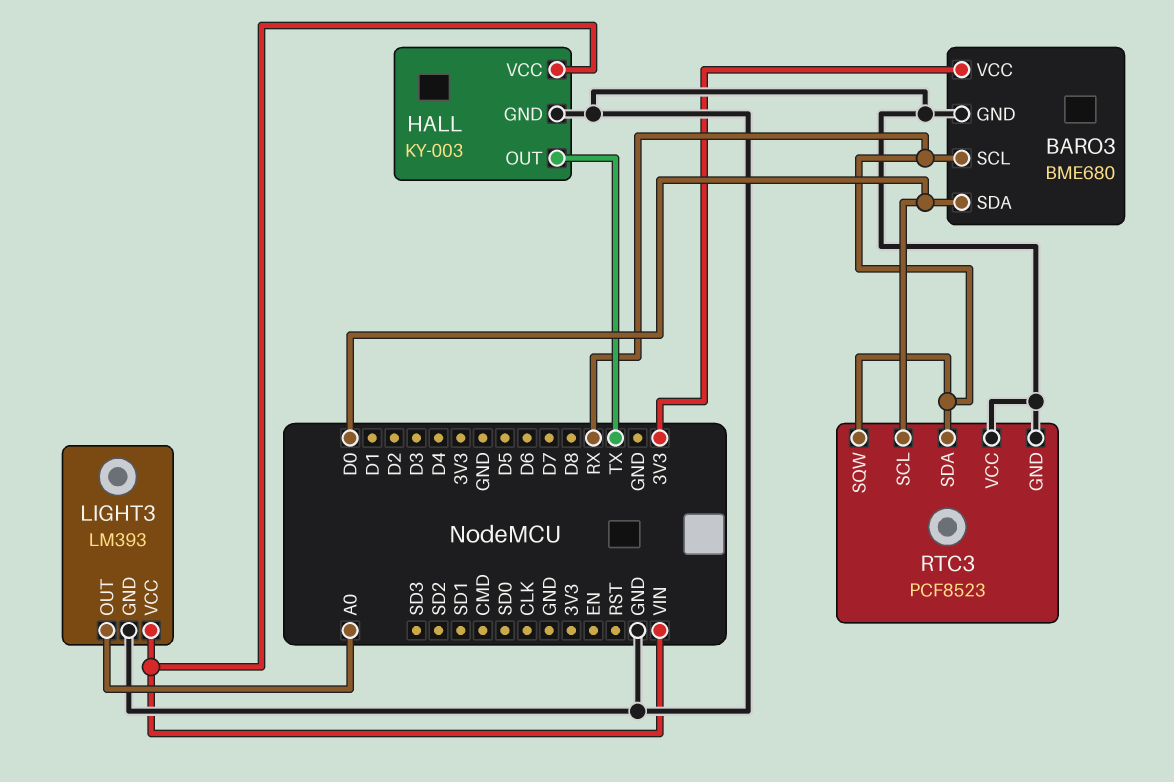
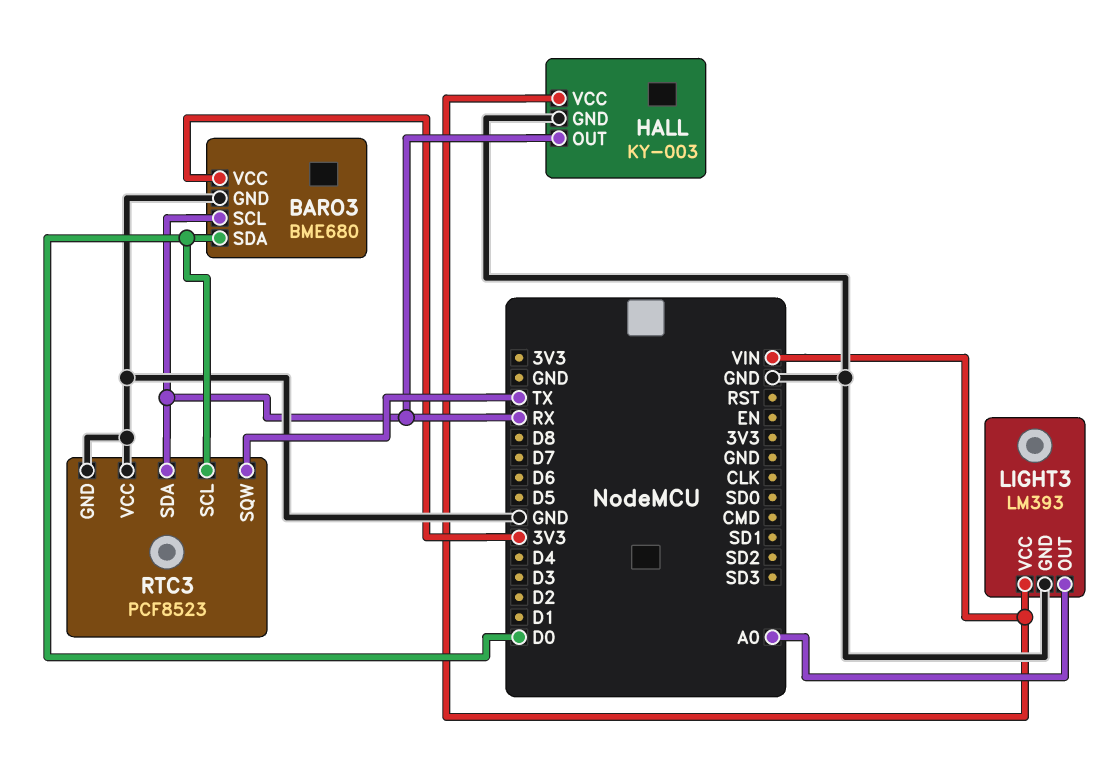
HALL pin OUT: TX -> RX
RTC3 pin SQW: RX -> TX

